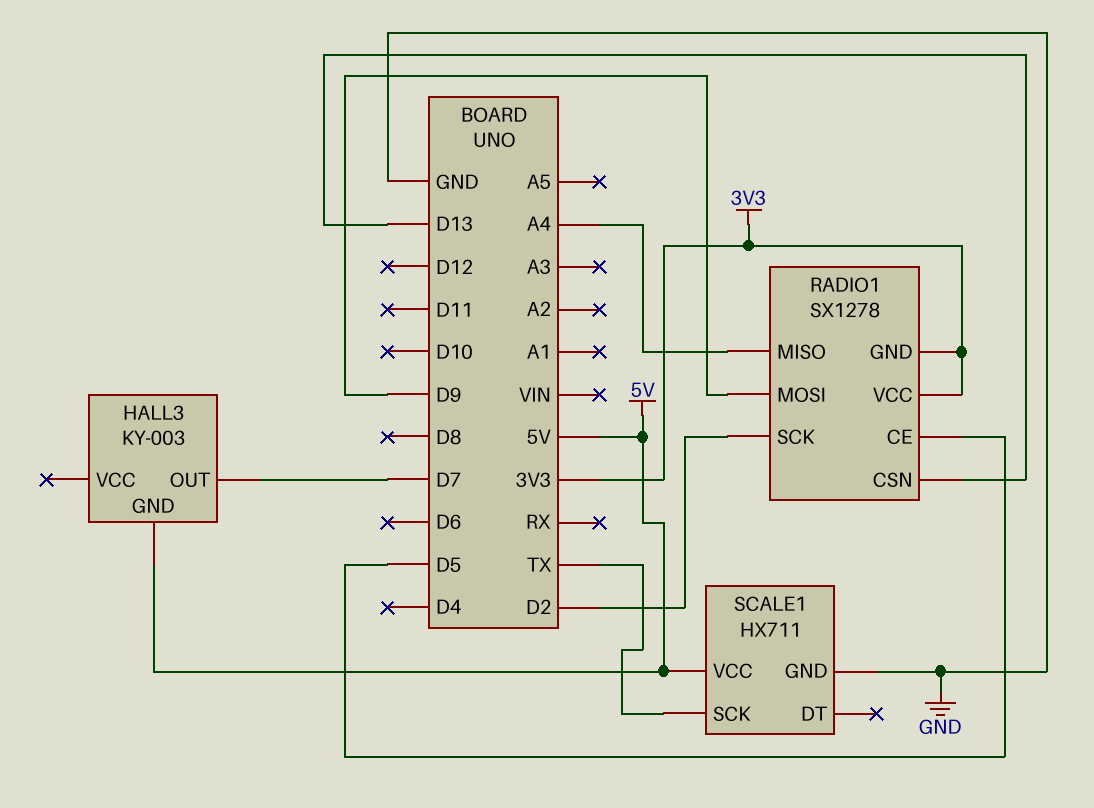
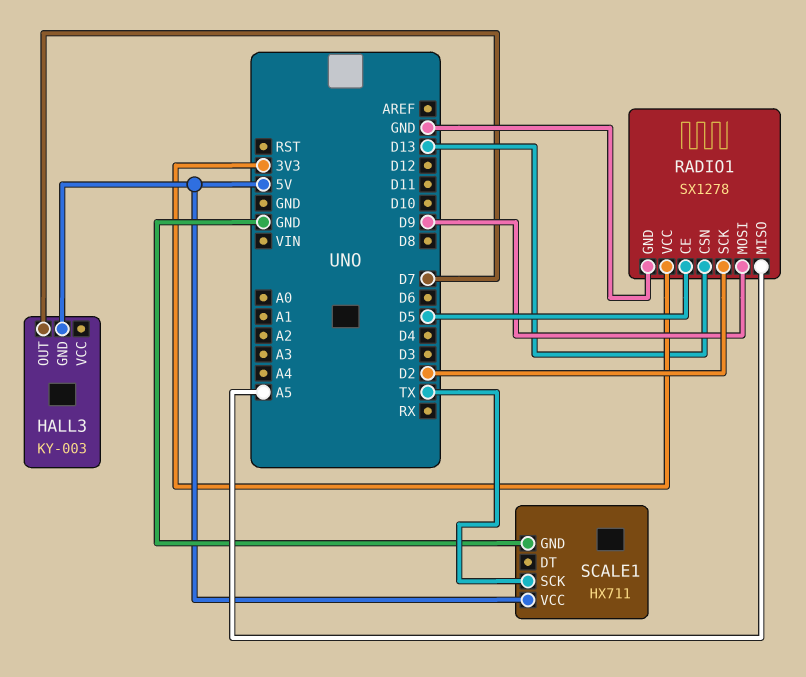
RADIO1 pin GND: 3V3 -> GND
RADIO1 pin MISO: A4 -> A5

